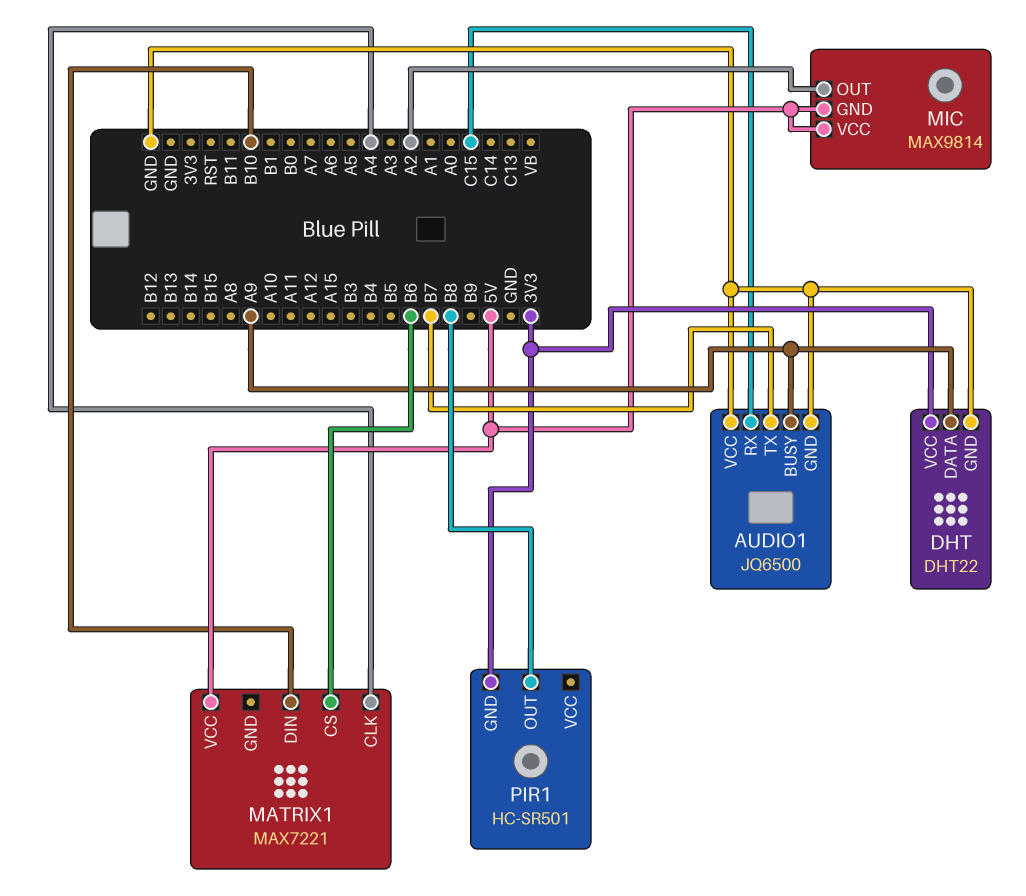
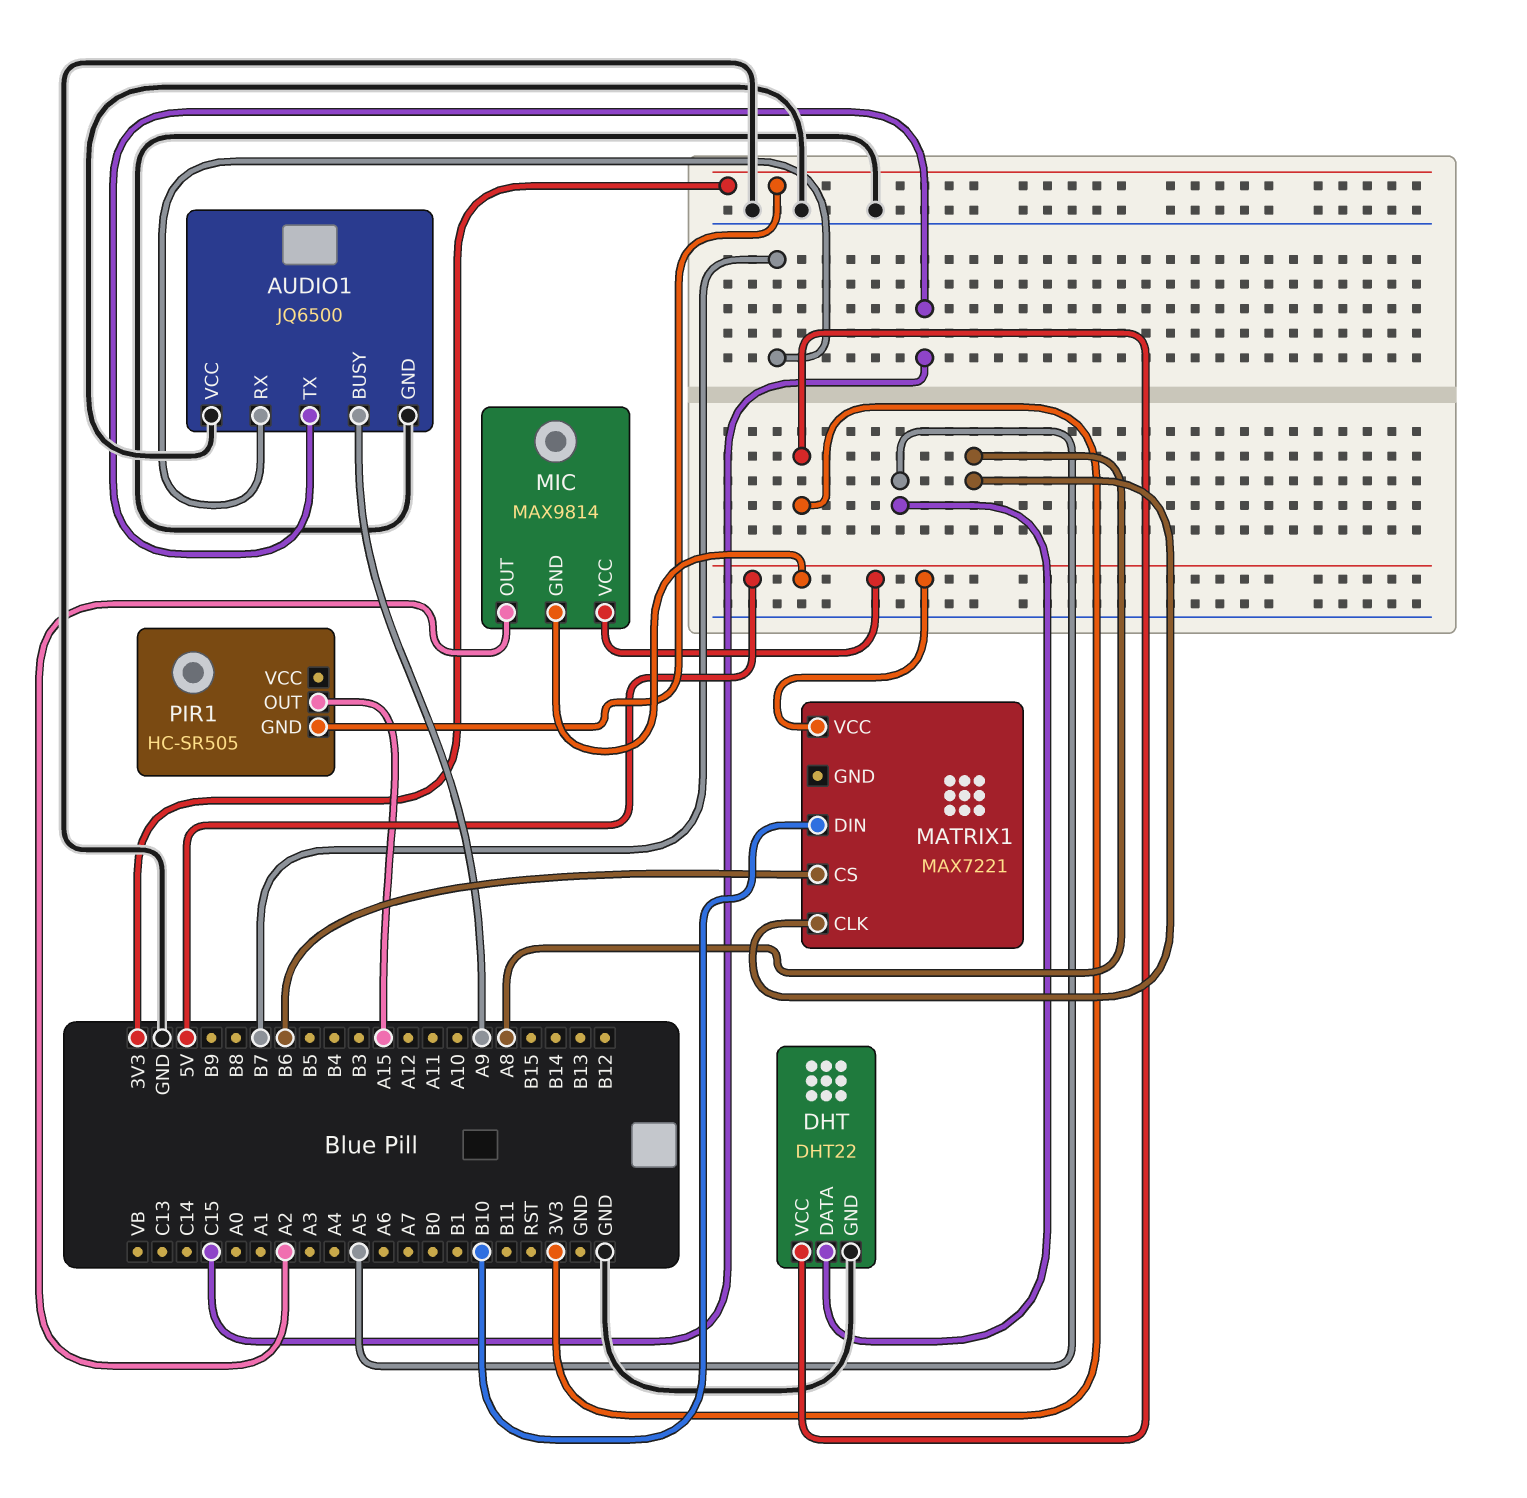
AUDIO1 pin RX: C15 -> B7
AUDIO1 pin TX: B7 -> C15
DHT pin DATA: A9 -> A5
MATRIX1 pin CLK: A4 -> A8
PIR1: HC-SR501 -> HC-SR505
PIR1 pin OUT: B8 -> A15

